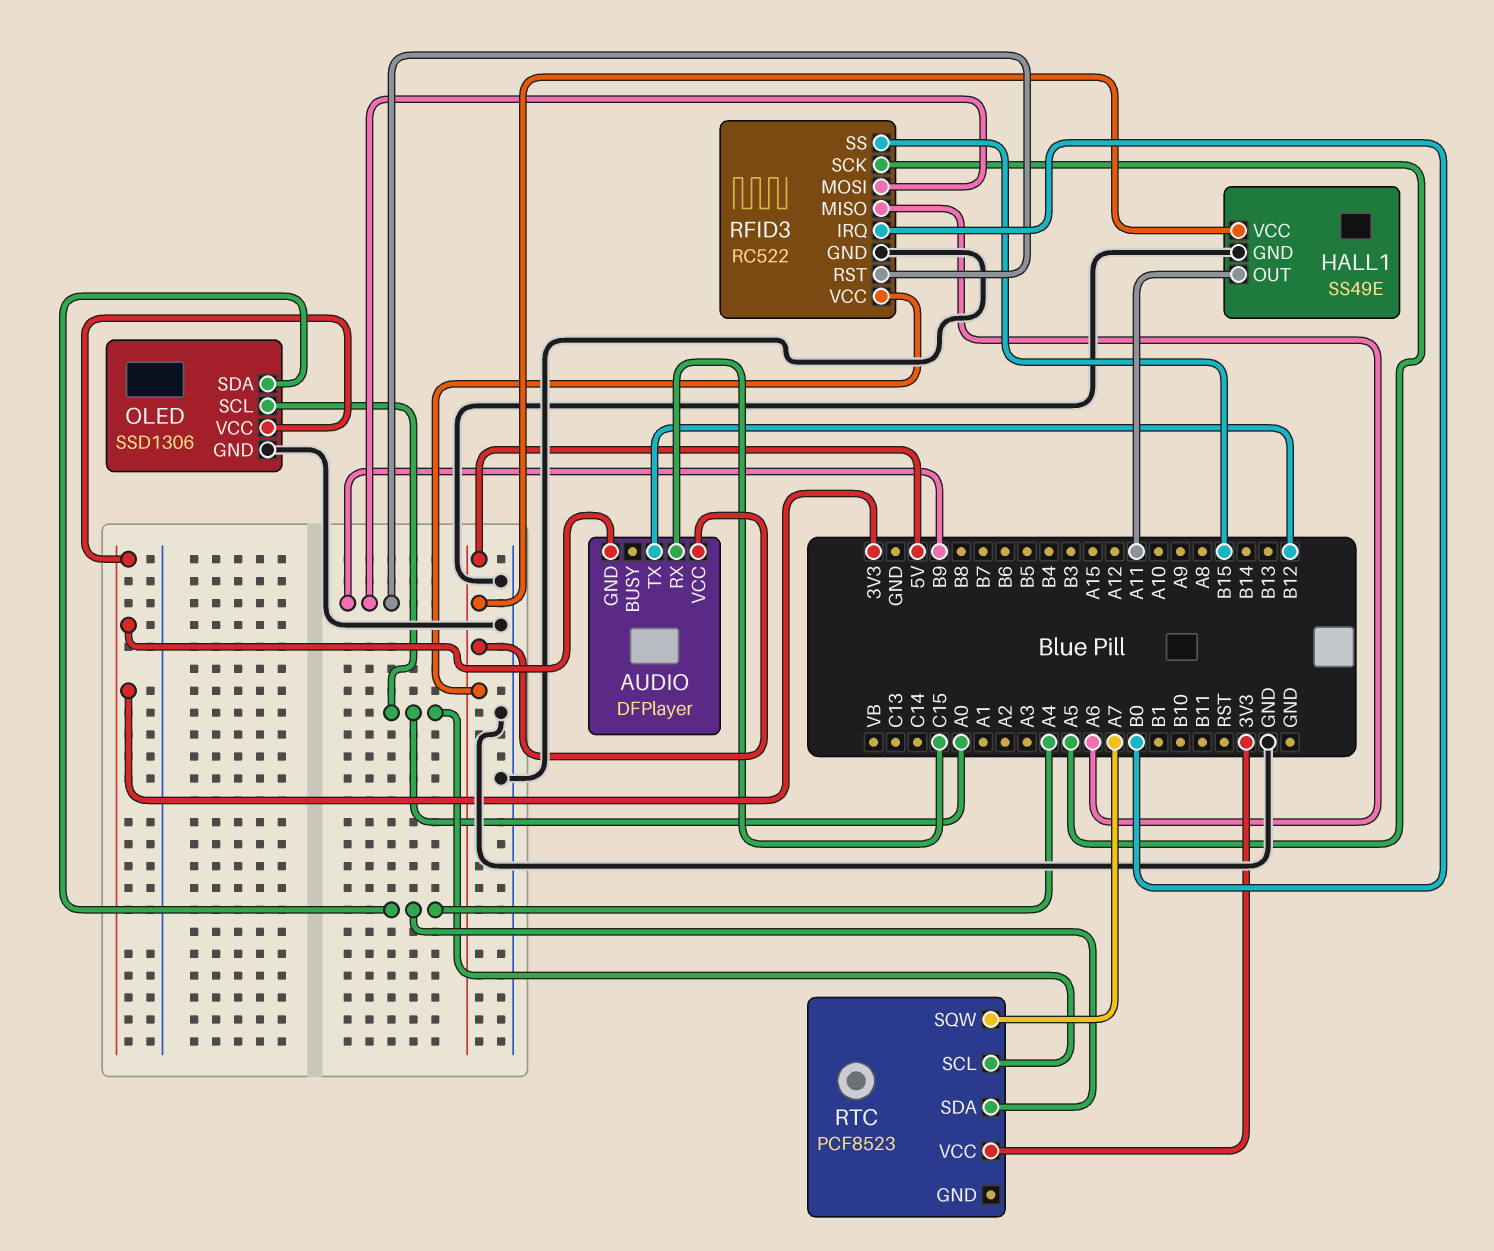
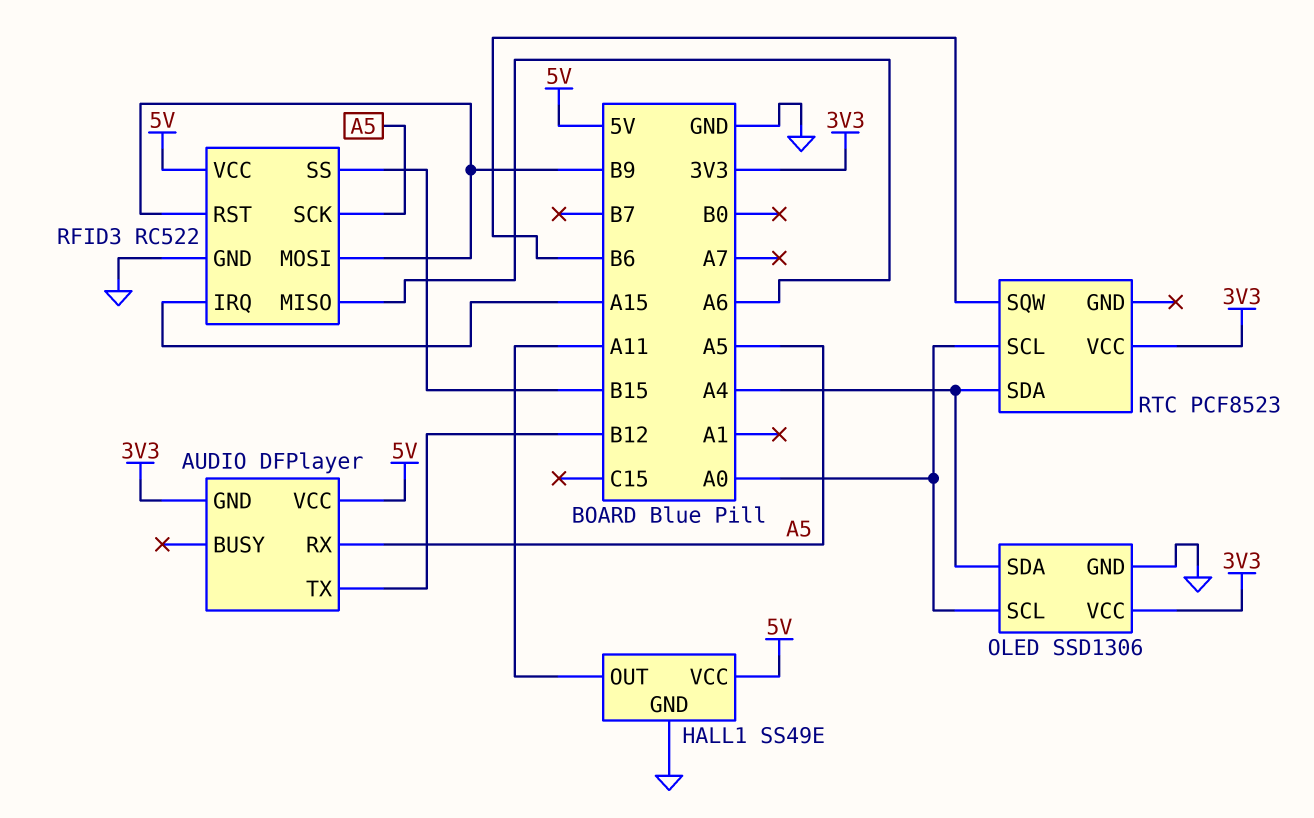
AUDIO pin RX: C15 -> A5
RFID3 pin IRQ: B0 -> A15
RTC pin SQW: A7 -> B6

